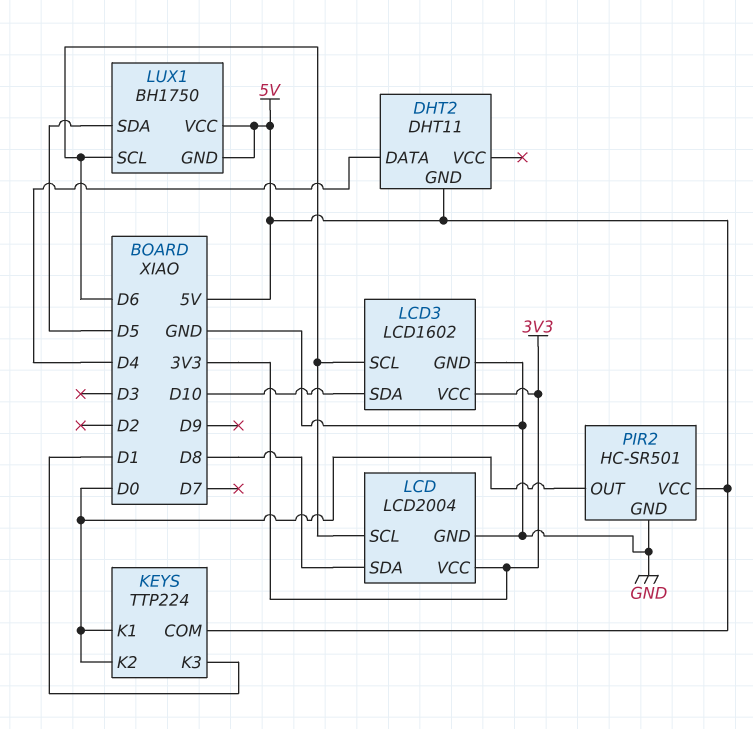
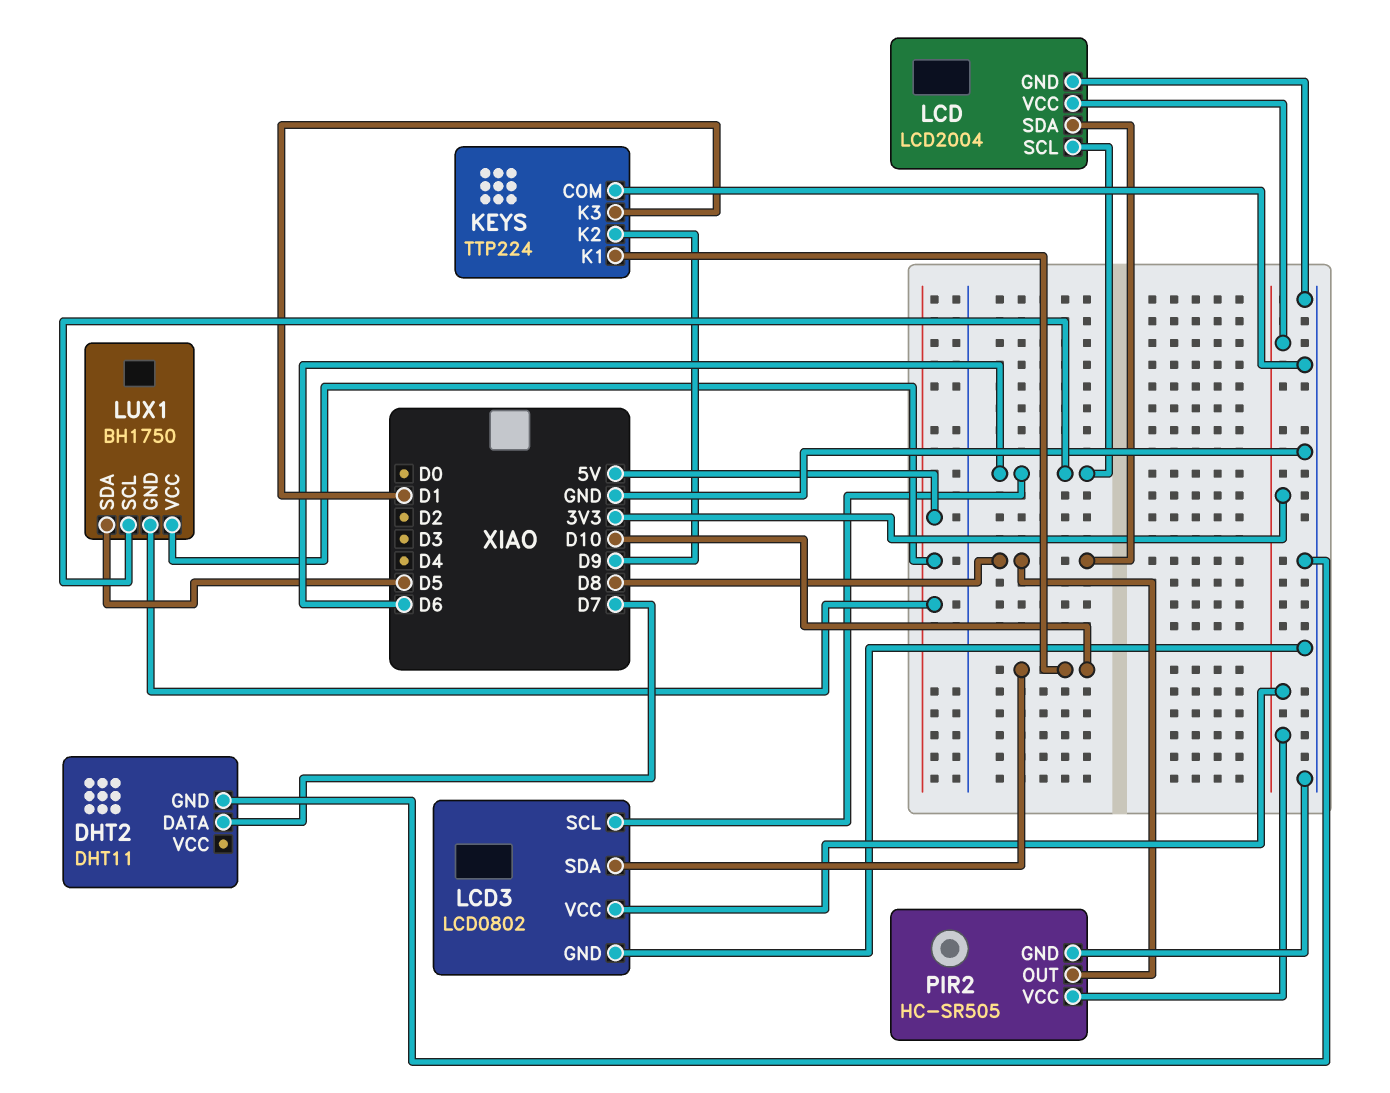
DHT2 pin DATA: D4 -> D7
DHT2 pin GND: 5V -> GND
KEYS pin COM: 5V -> GND
KEYS pin K1: D0 -> D10
KEYS pin K2: D0 -> D9
LCD3: LCD1602 -> LCD0802
PIR2: HC-SR501 -> HC-SR505
PIR2 pin OUT: D0 -> D8
PIR2 pin VCC: 5V -> 3V3

